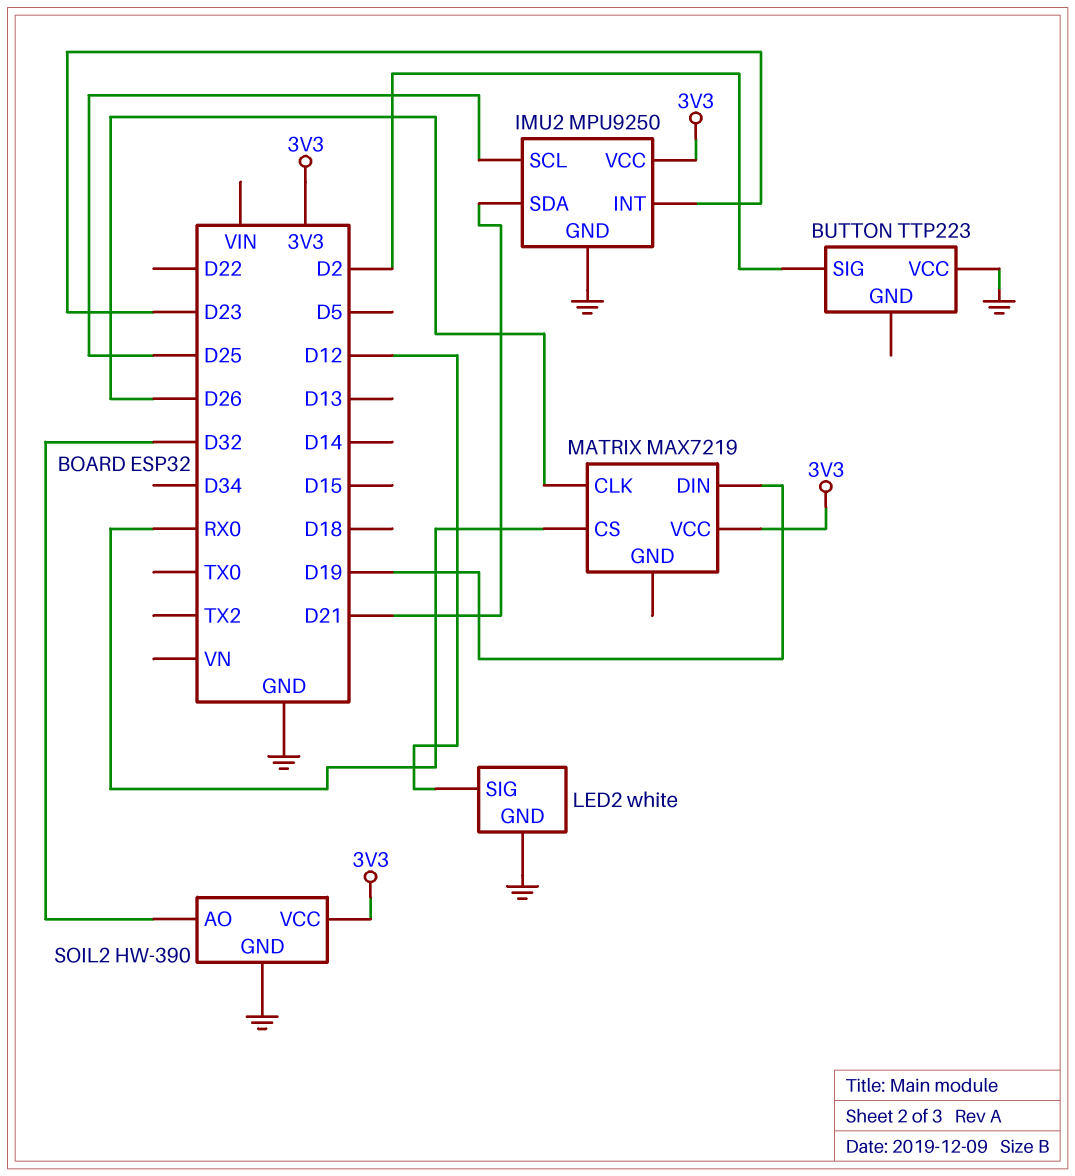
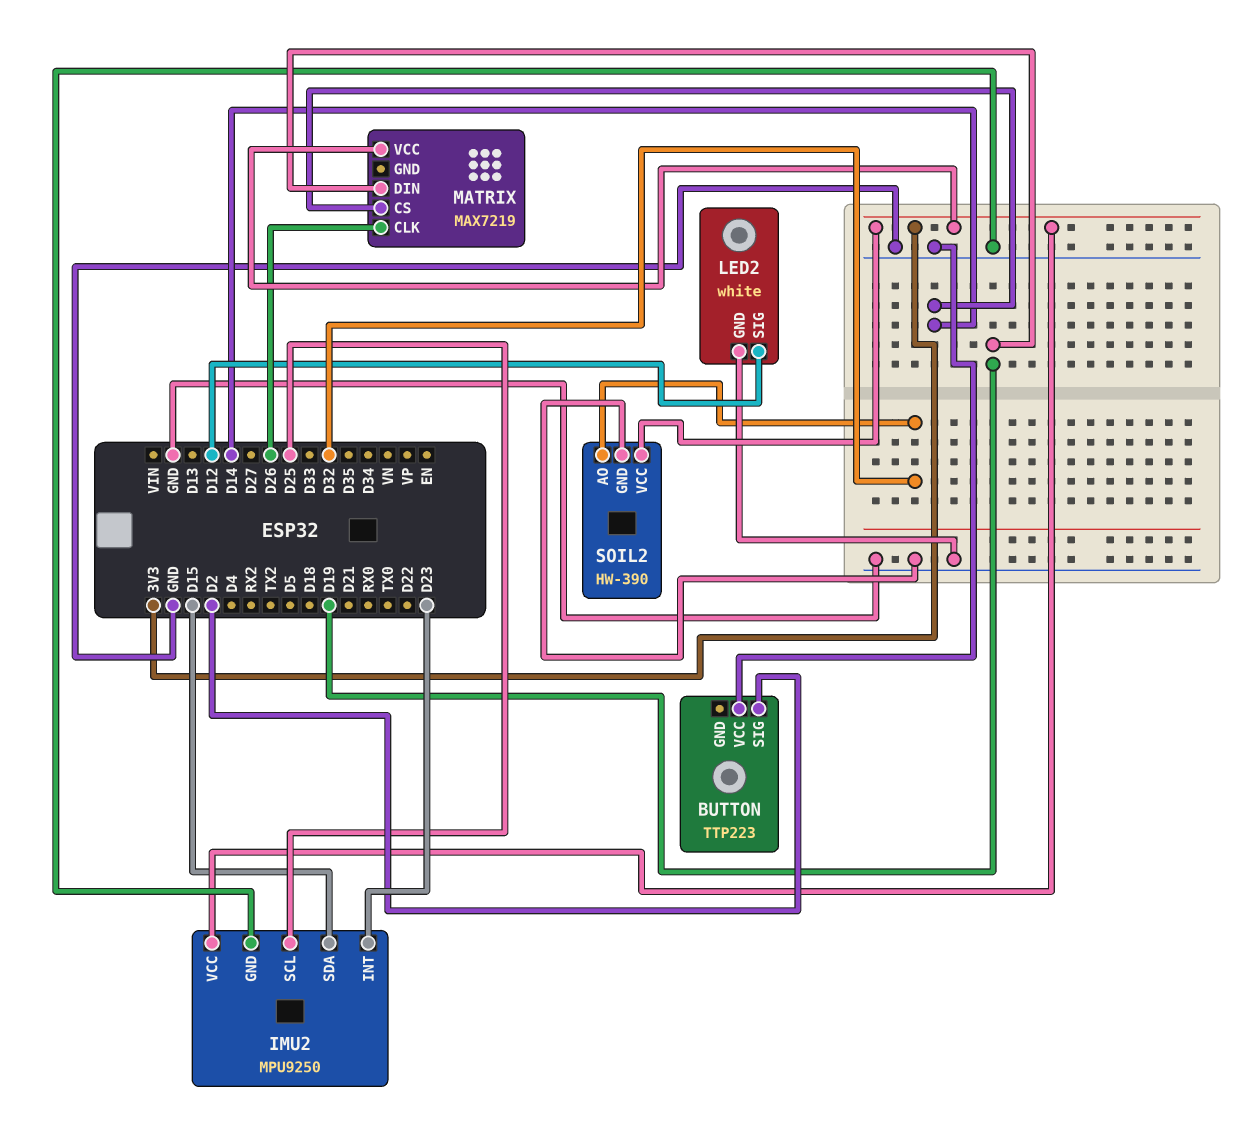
IMU2 pin SDA: D21 -> D15
MATRIX pin CS: RX0 -> D14

